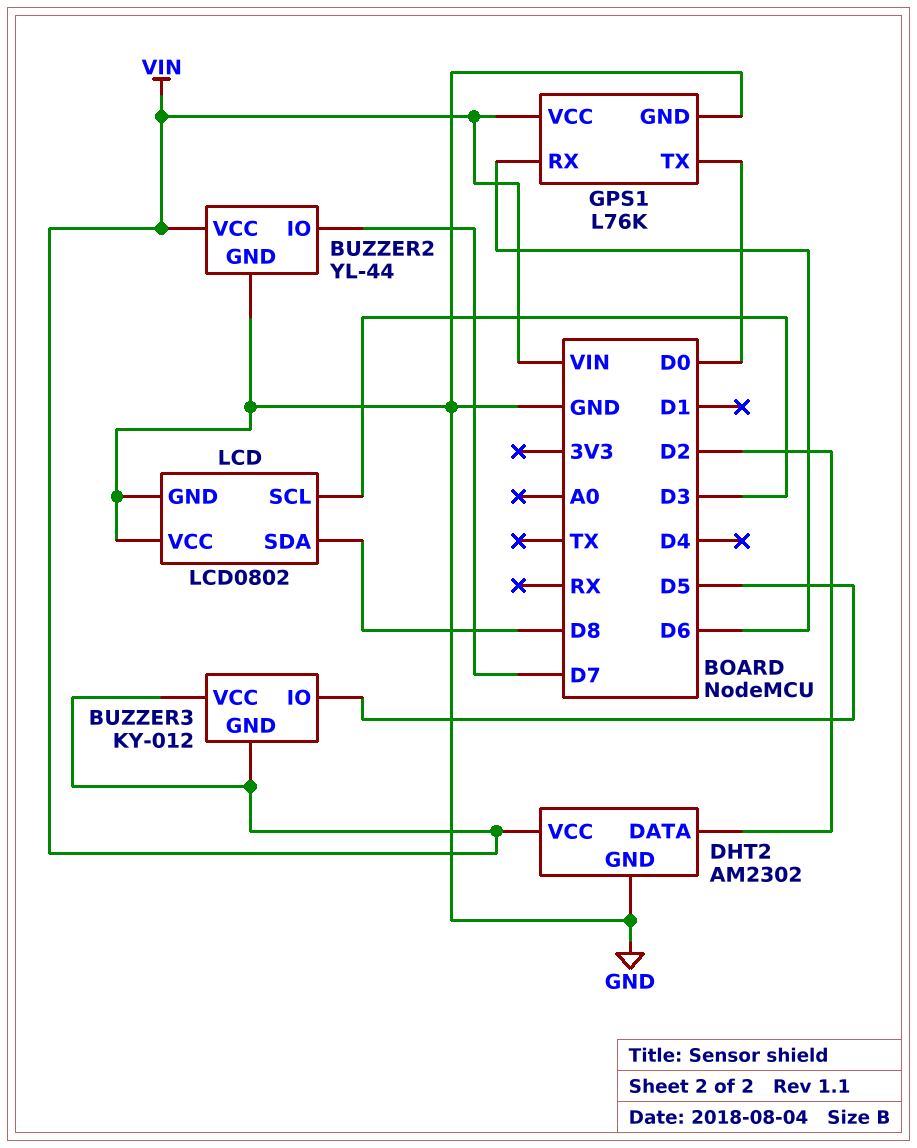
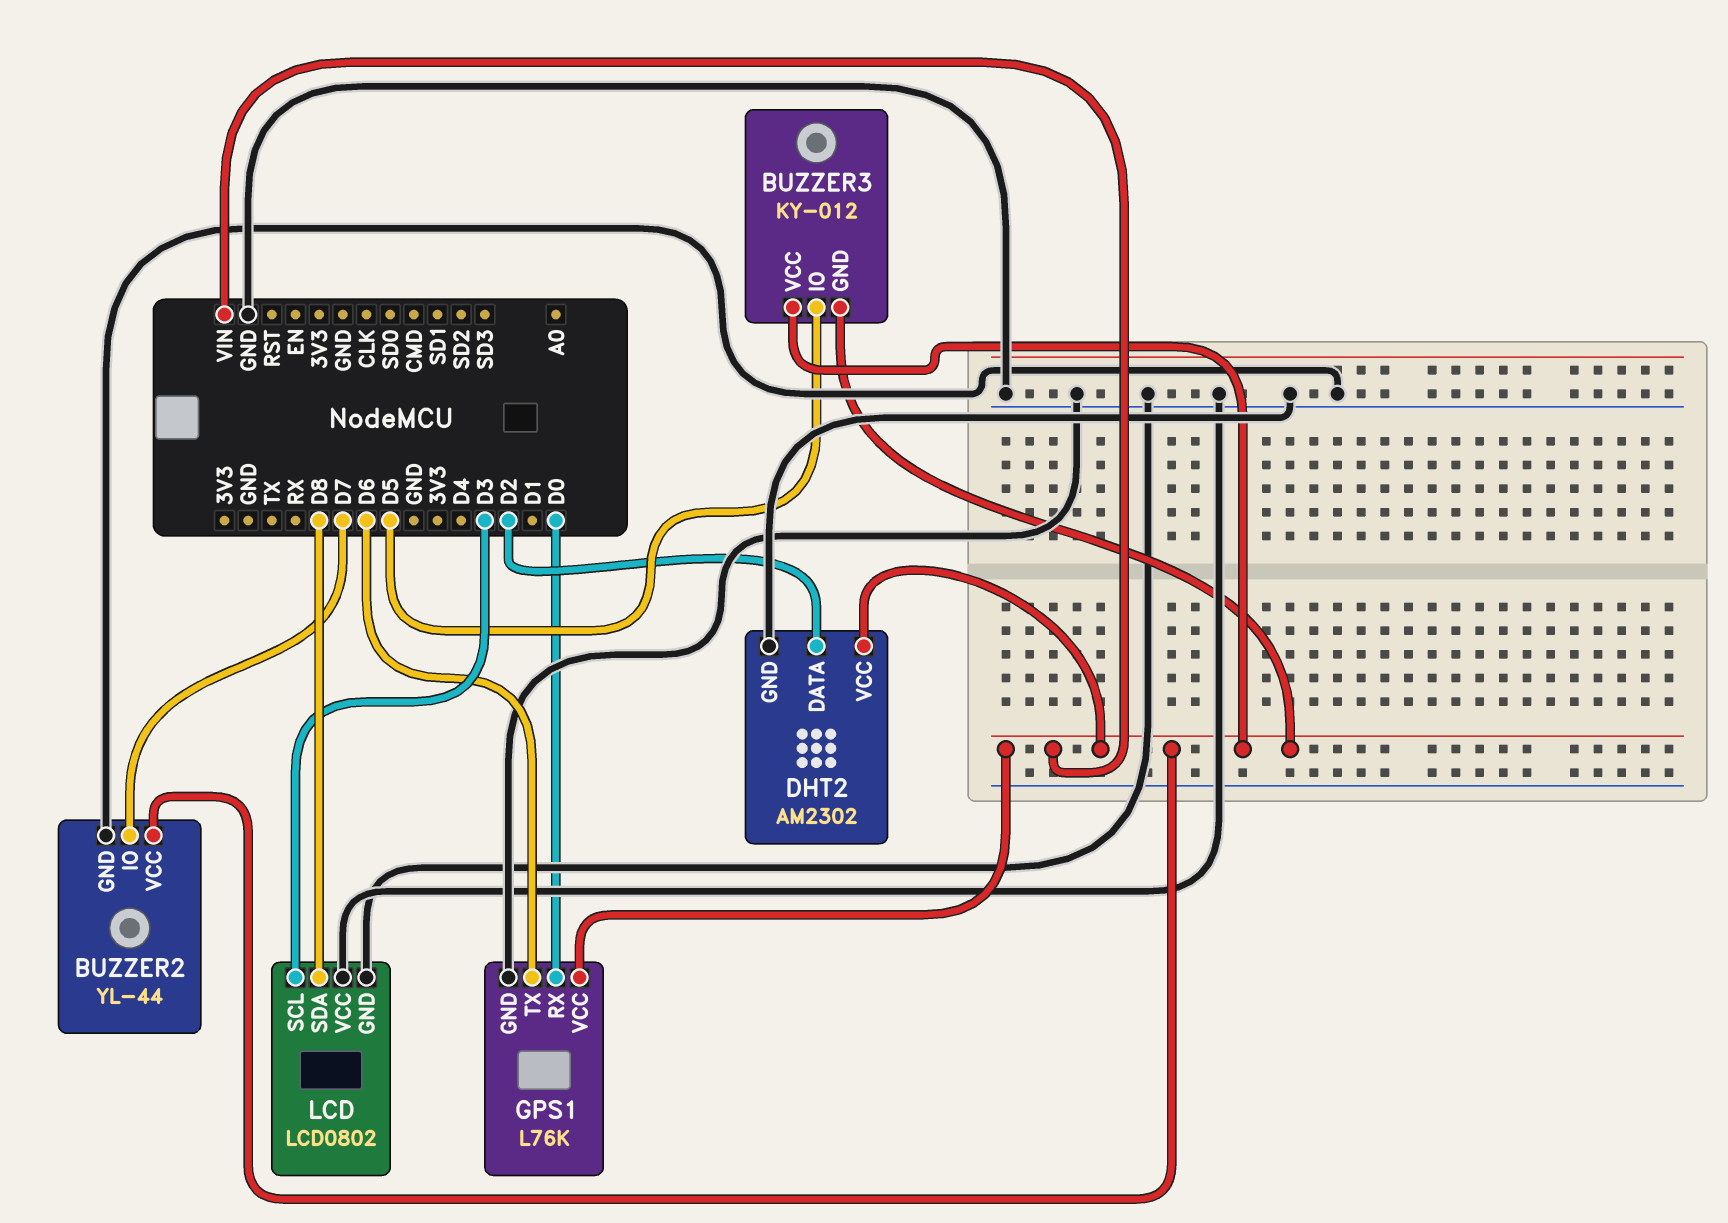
GPS1 pin RX: D6 -> D0
GPS1 pin TX: D0 -> D6

